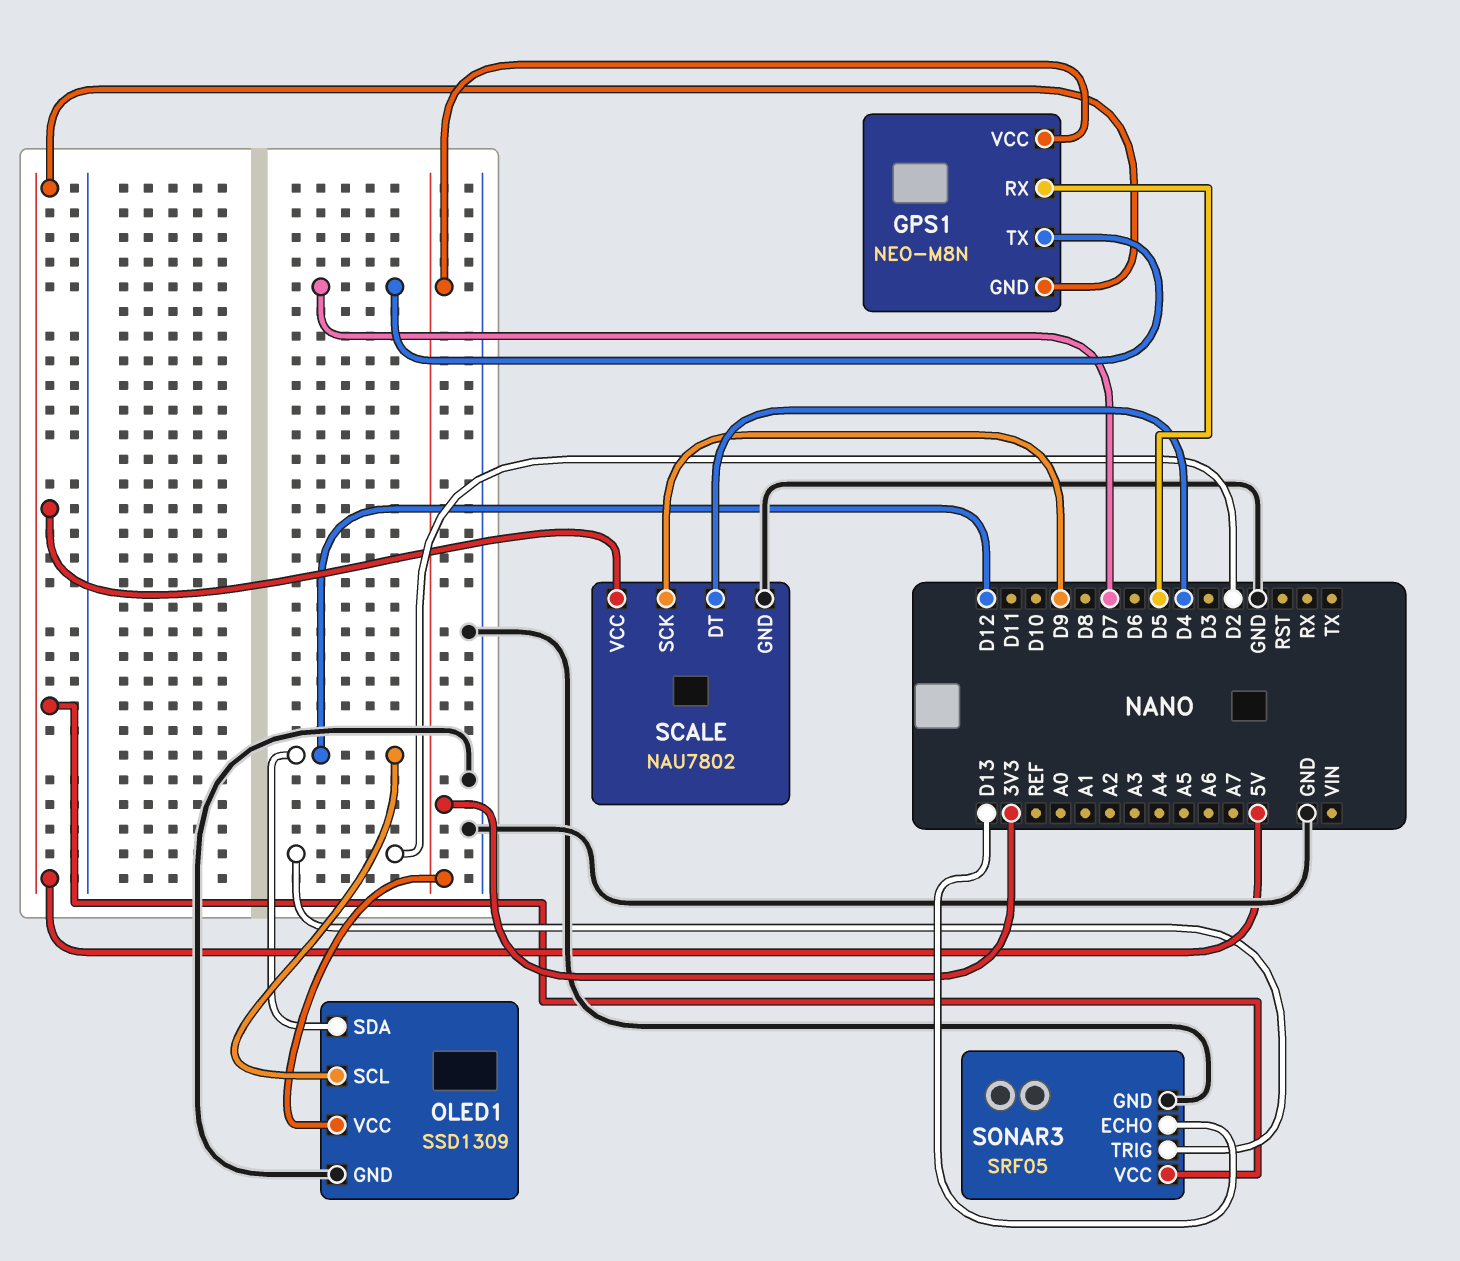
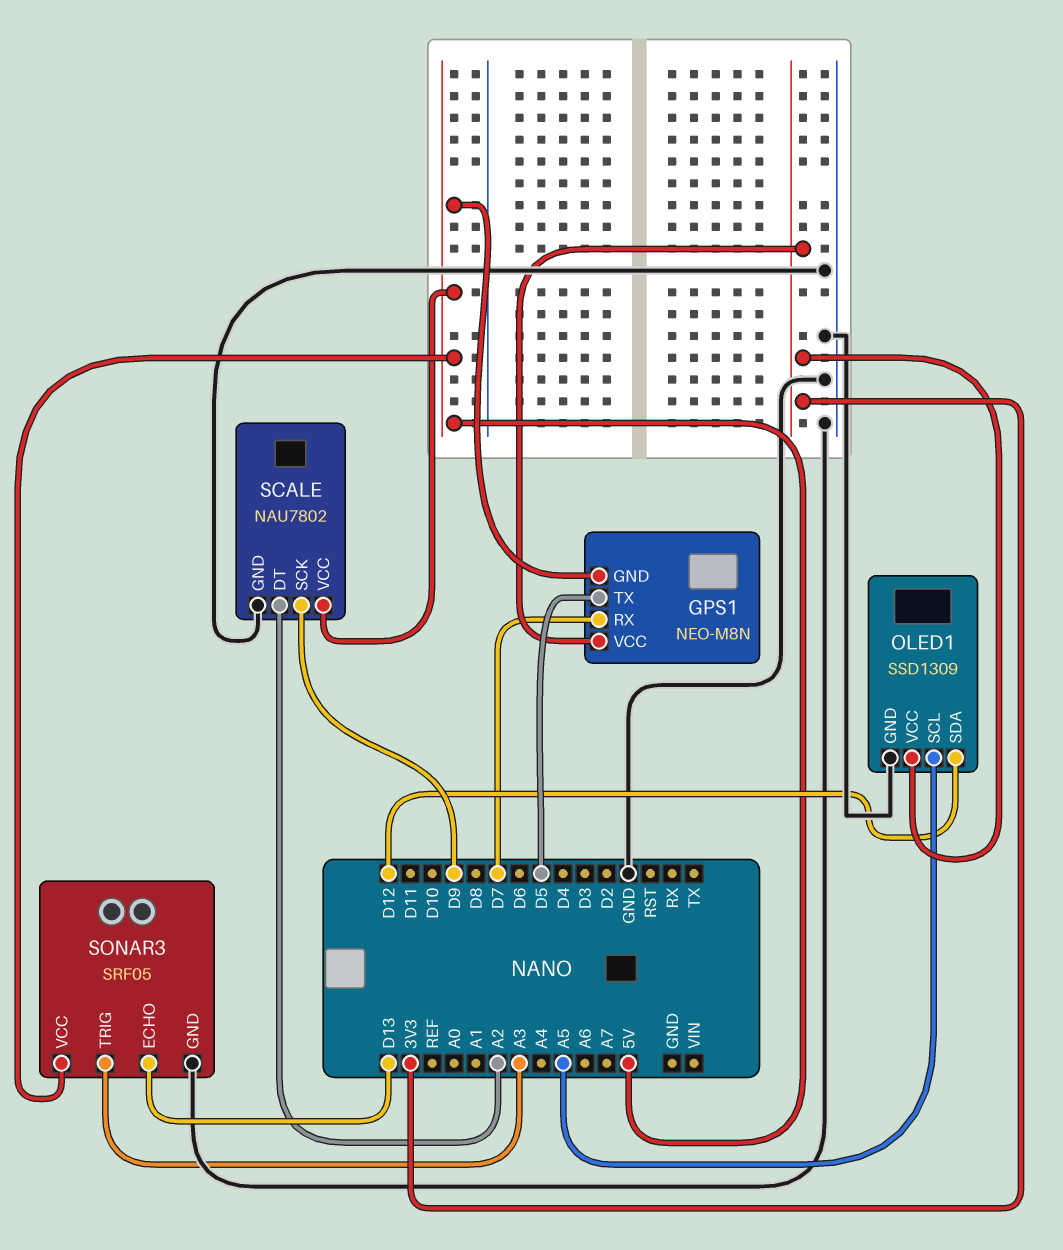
GPS1 pin RX: D5 -> D7
GPS1 pin TX: D7 -> D5
OLED1 pin SCL: D12 -> A5
SCALE pin DT: D4 -> A2
SONAR3 pin TRIG: D2 -> A3

